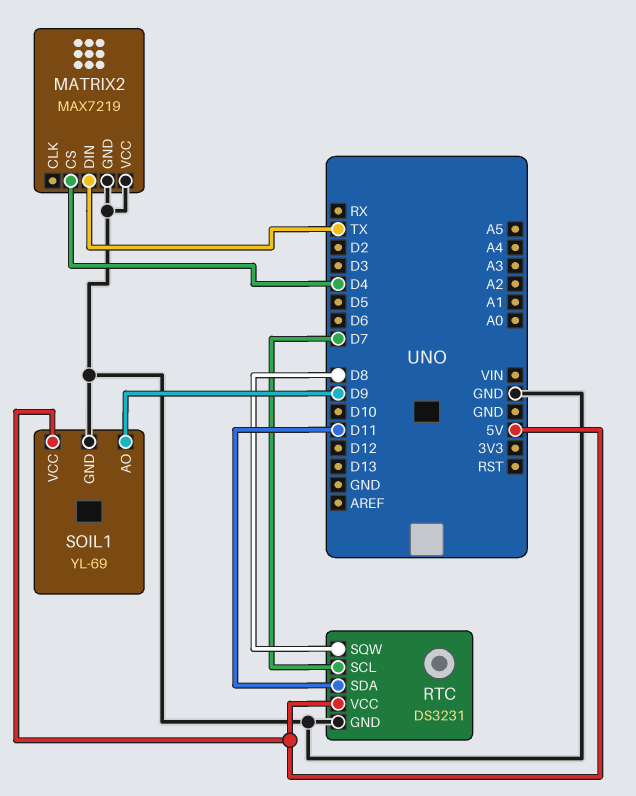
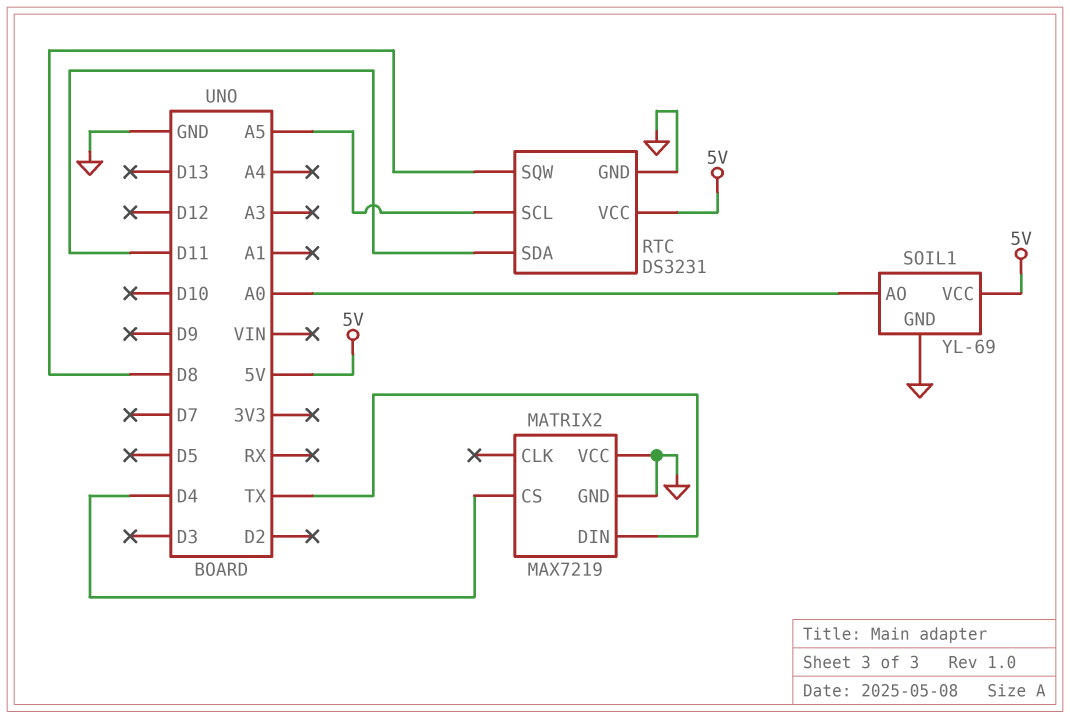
RTC pin SCL: D7 -> A5
SOIL1 pin AO: D9 -> A0

